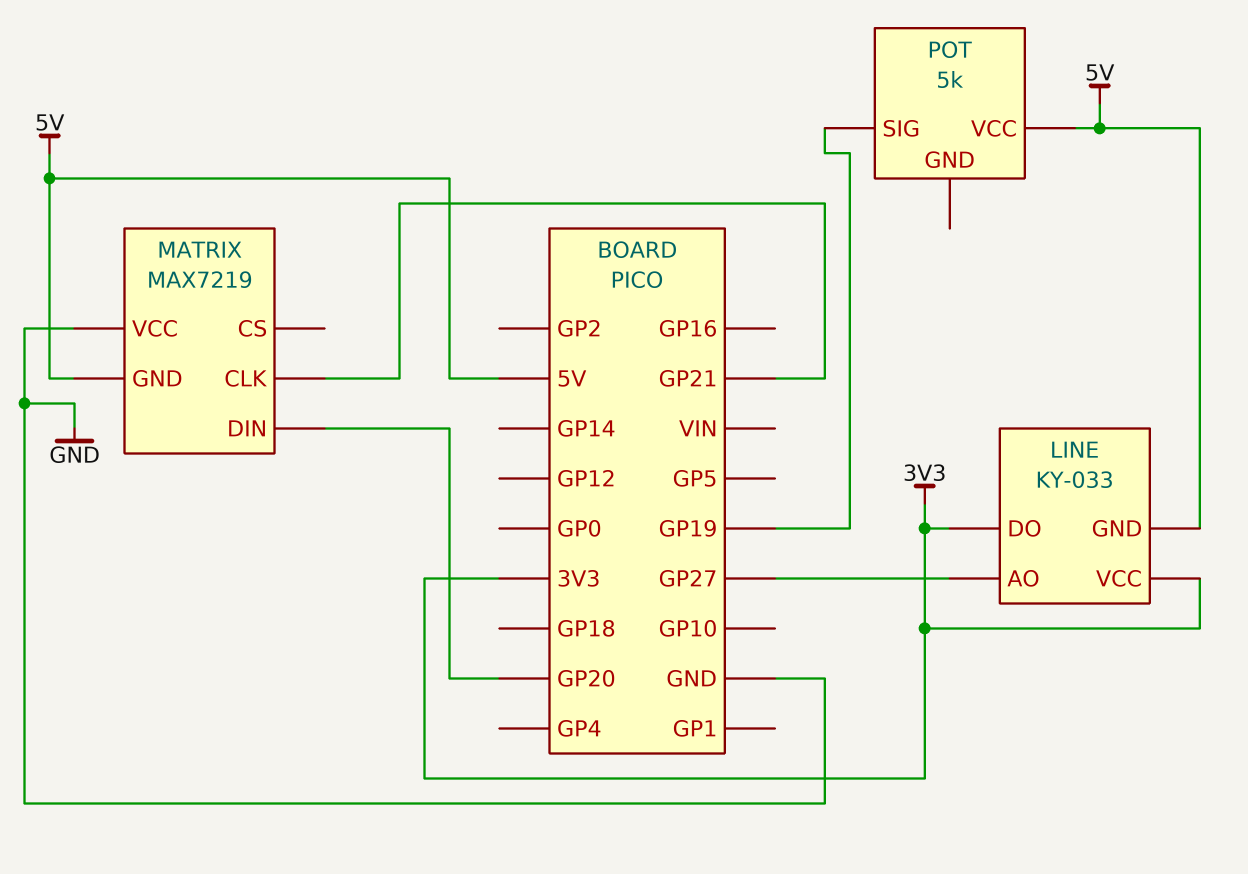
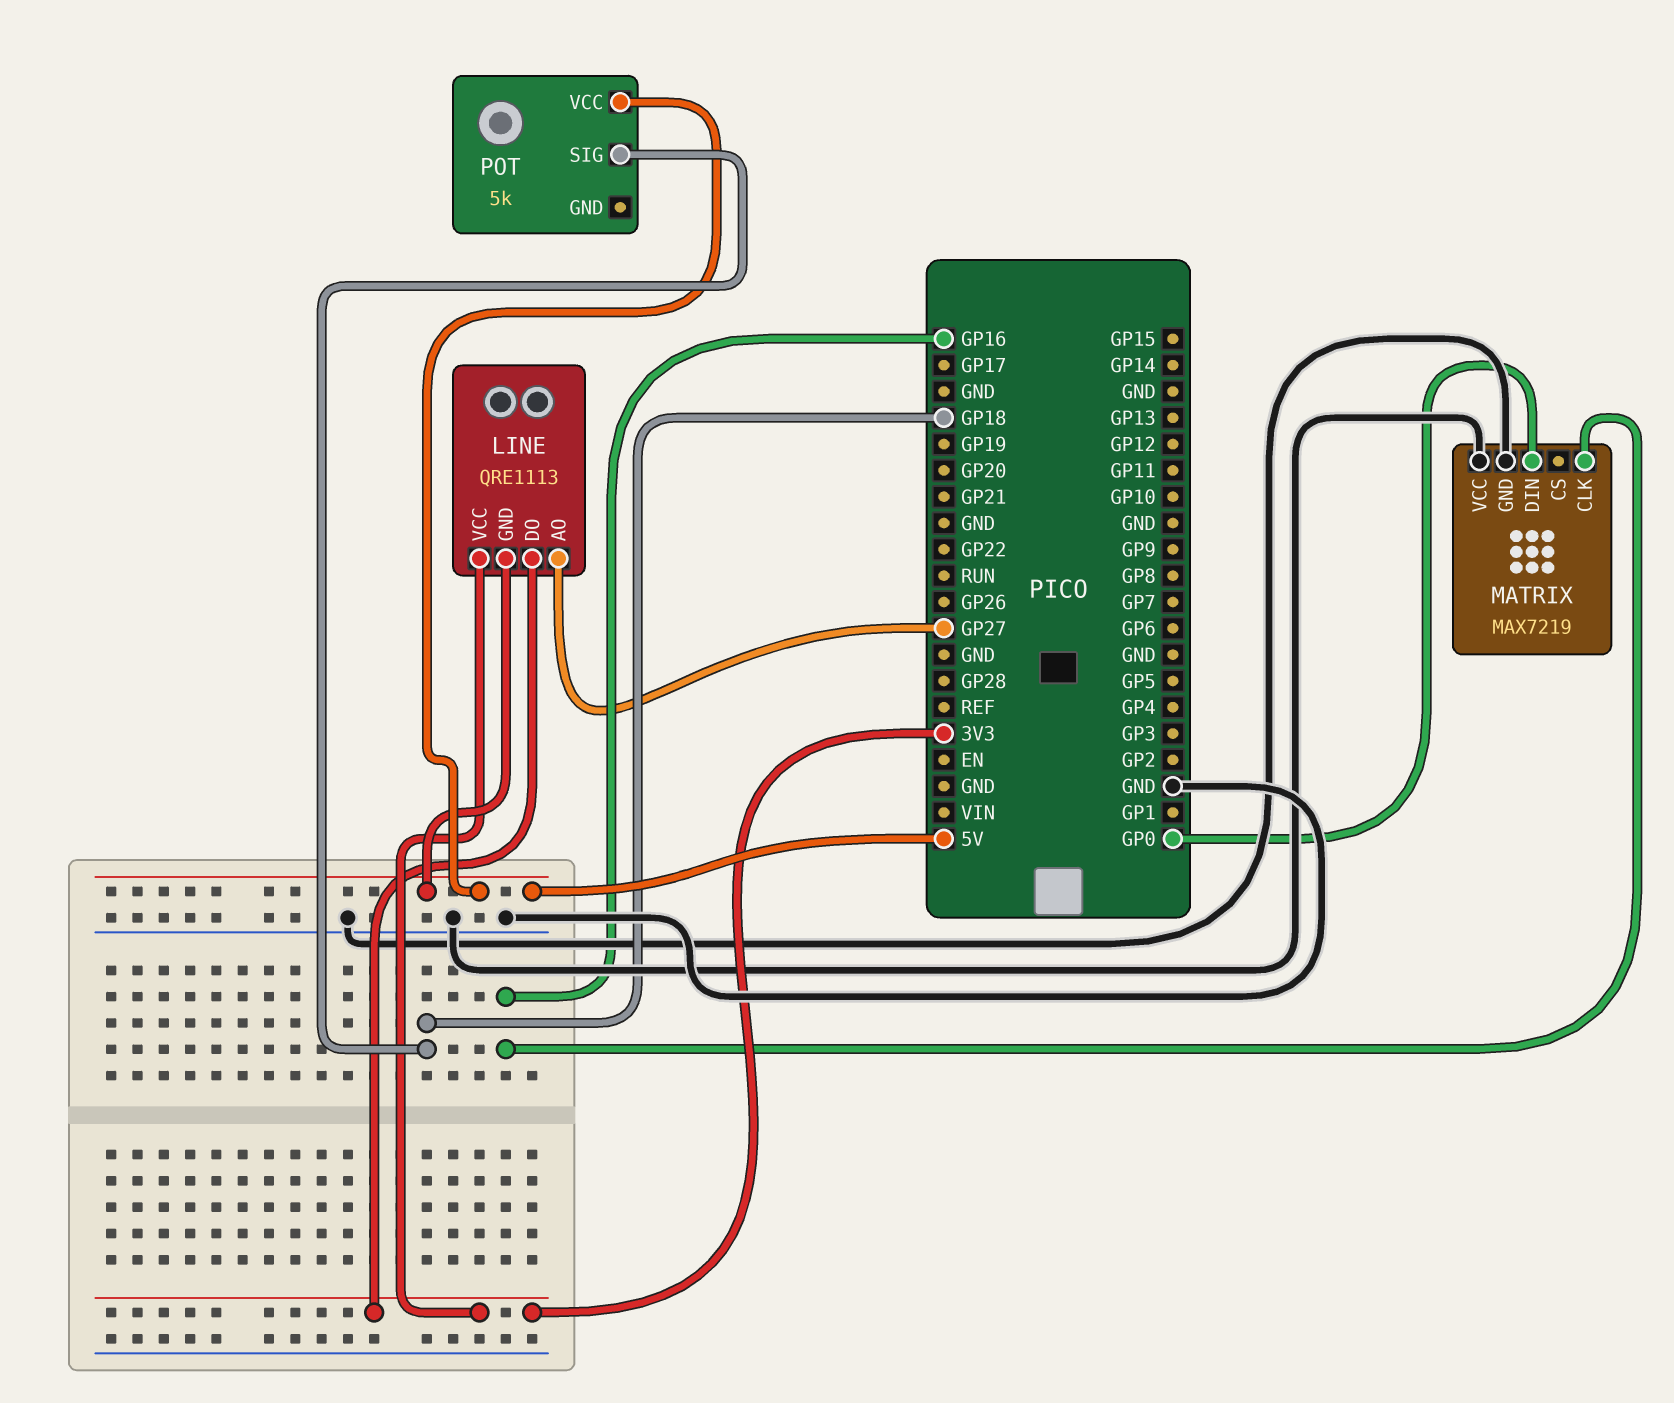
LINE: KY-033 -> QRE1113
MATRIX pin CLK: GP21 -> GP16
MATRIX pin DIN: GP20 -> GP0
MATRIX pin GND: 5V -> GND
POT pin SIG: GP19 -> GP18

